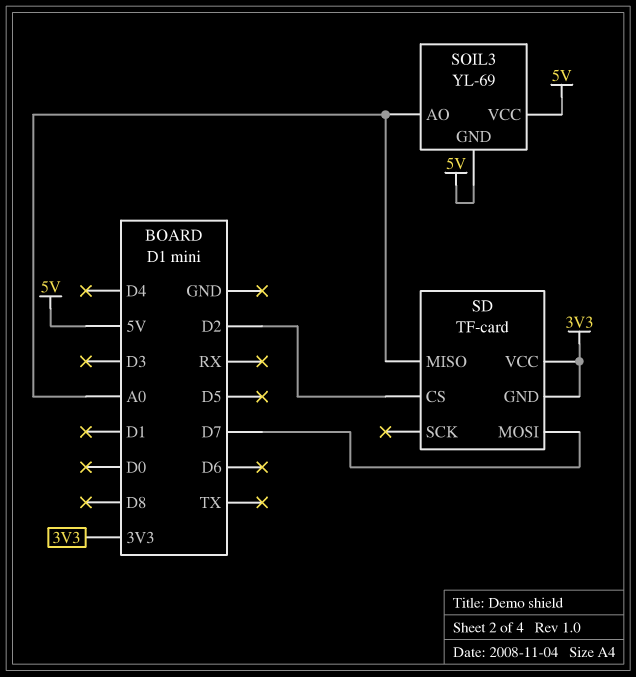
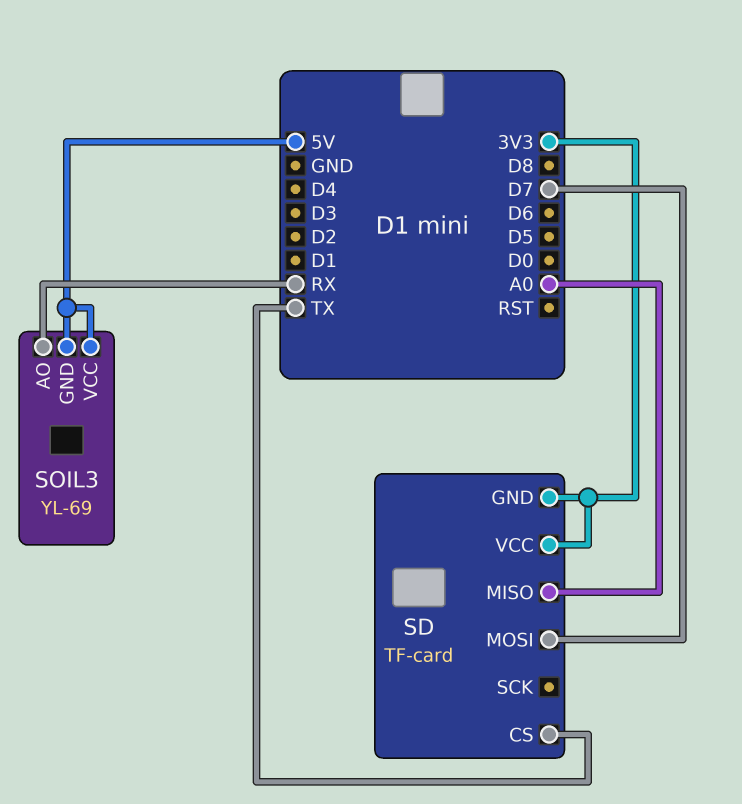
SD pin CS: D2 -> TX
SOIL3 pin AO: A0 -> RX

